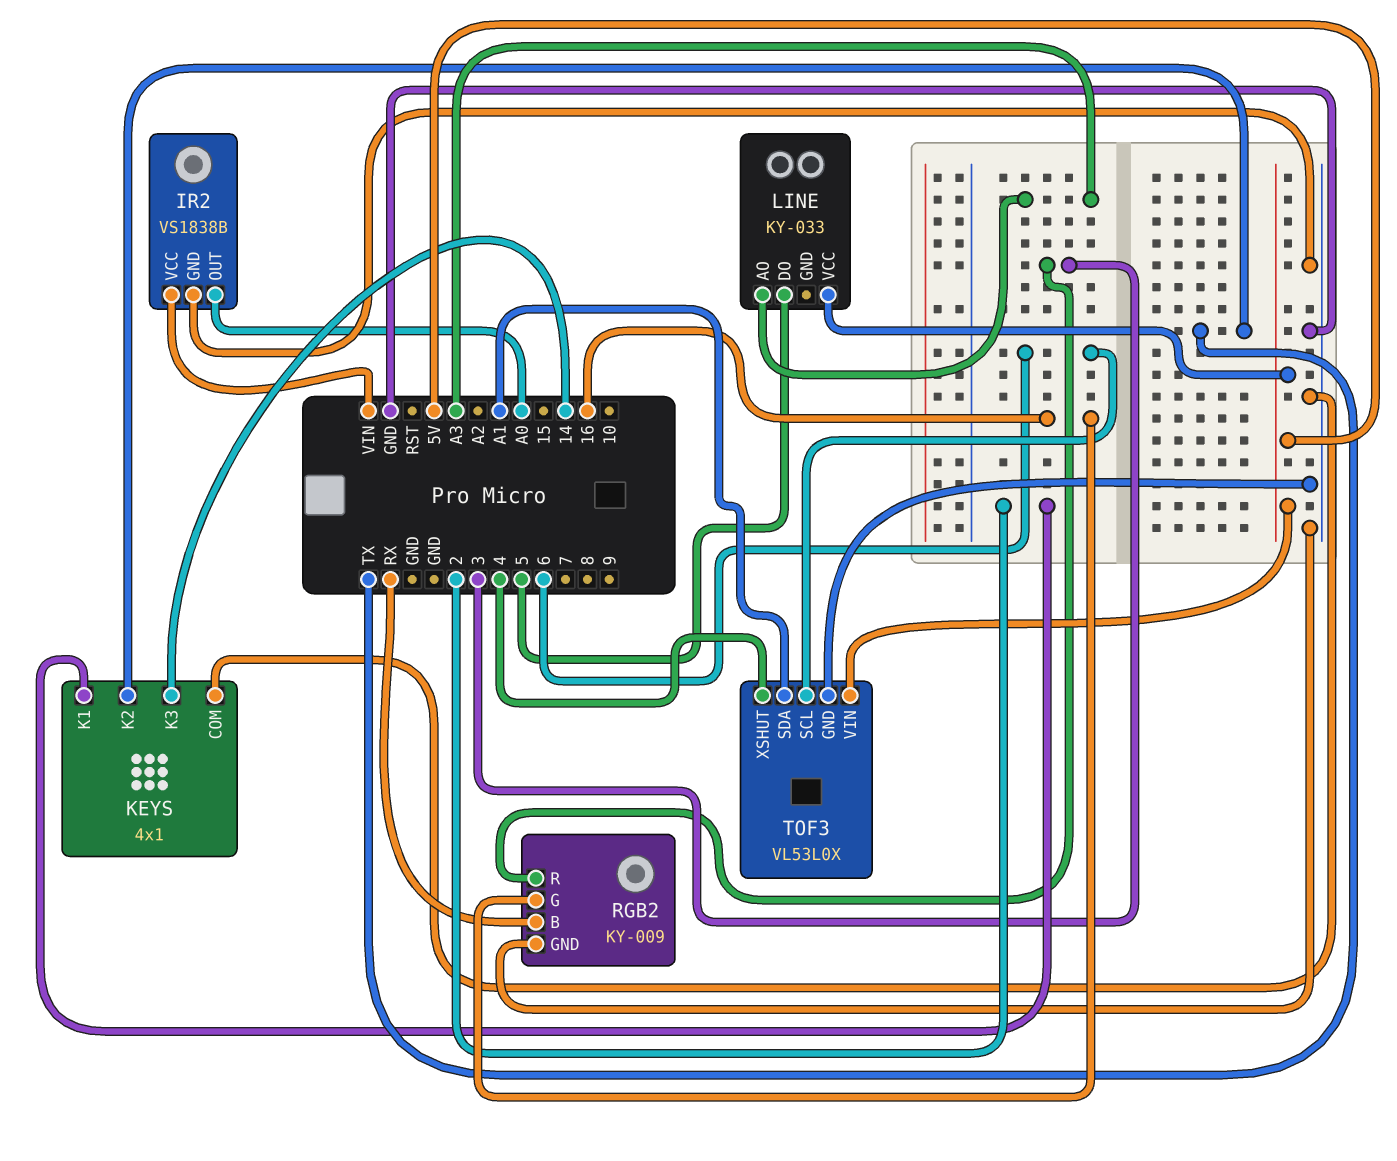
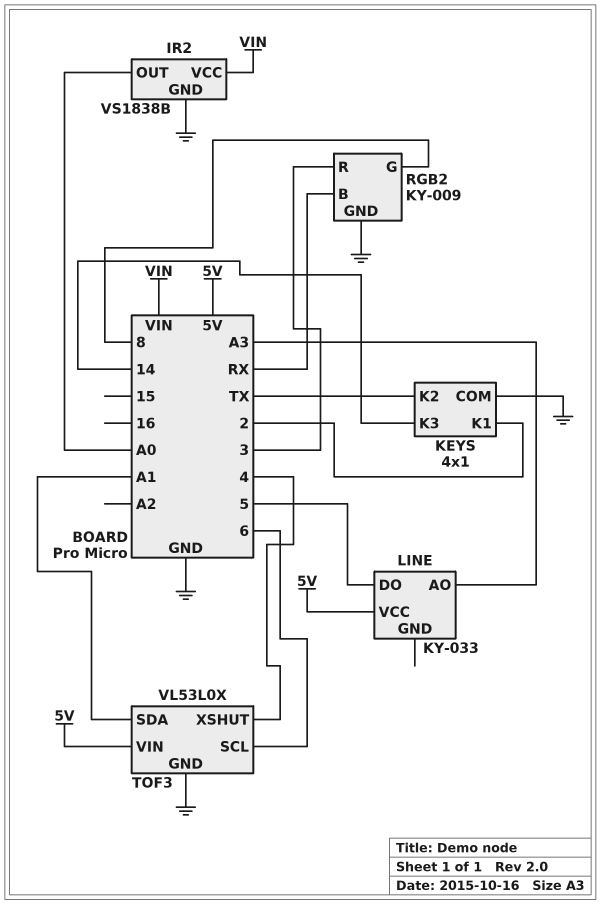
RGB2 pin G: 16 -> 8

